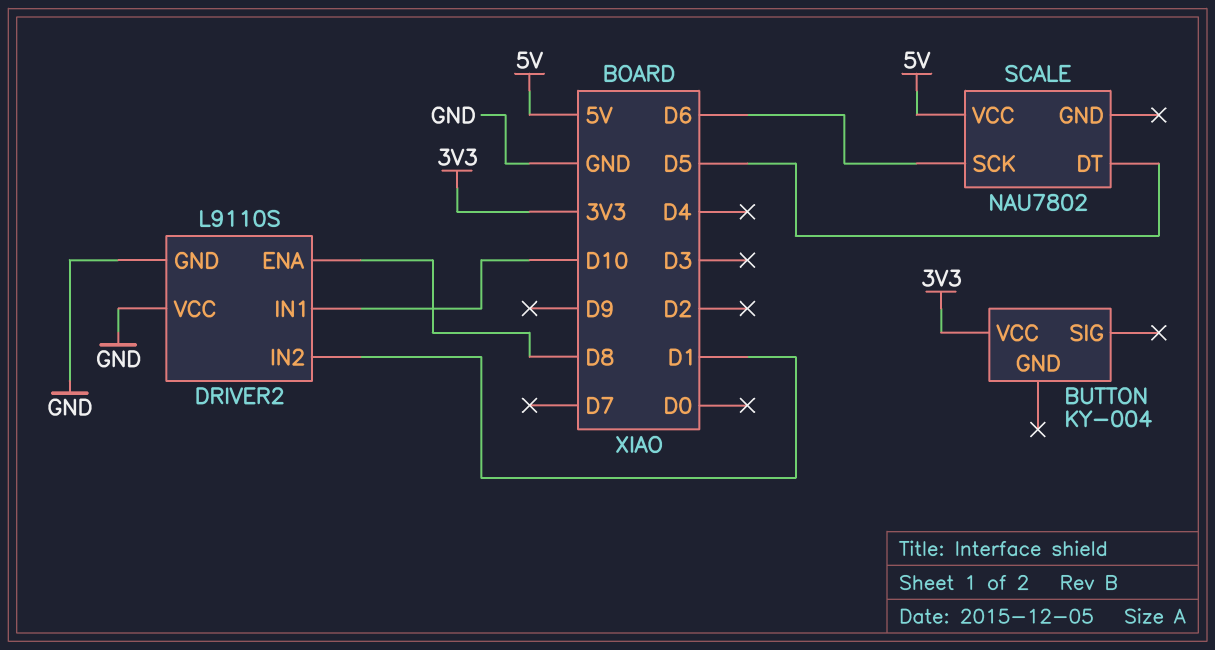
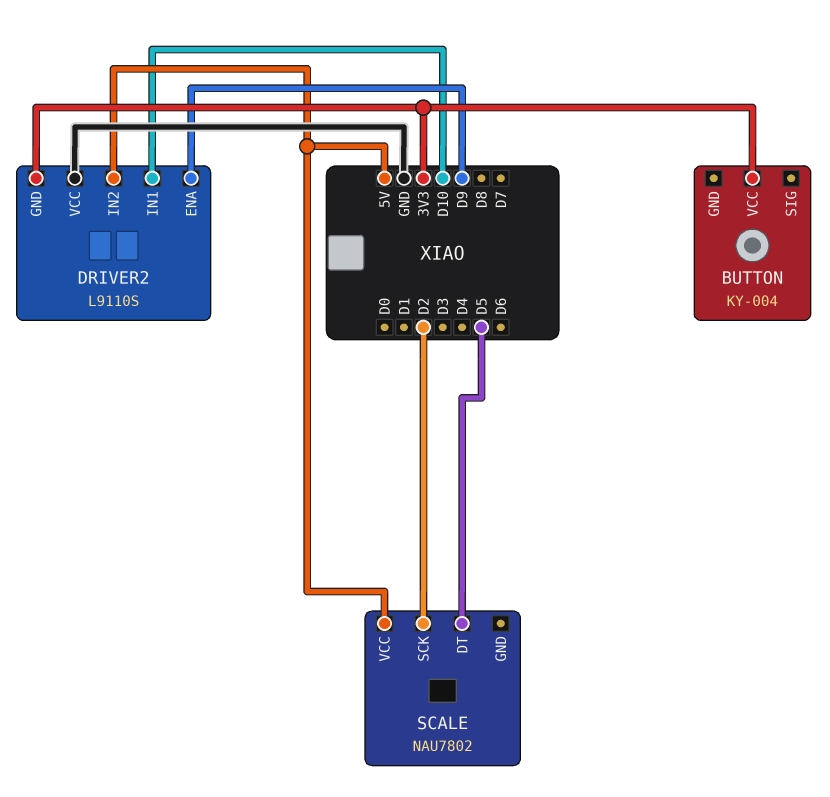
DRIVER2 pin ENA: D8 -> D9
DRIVER2 pin GND: GND -> 3V3
DRIVER2 pin IN2: D1 -> 5V
SCALE pin SCK: D6 -> D2

